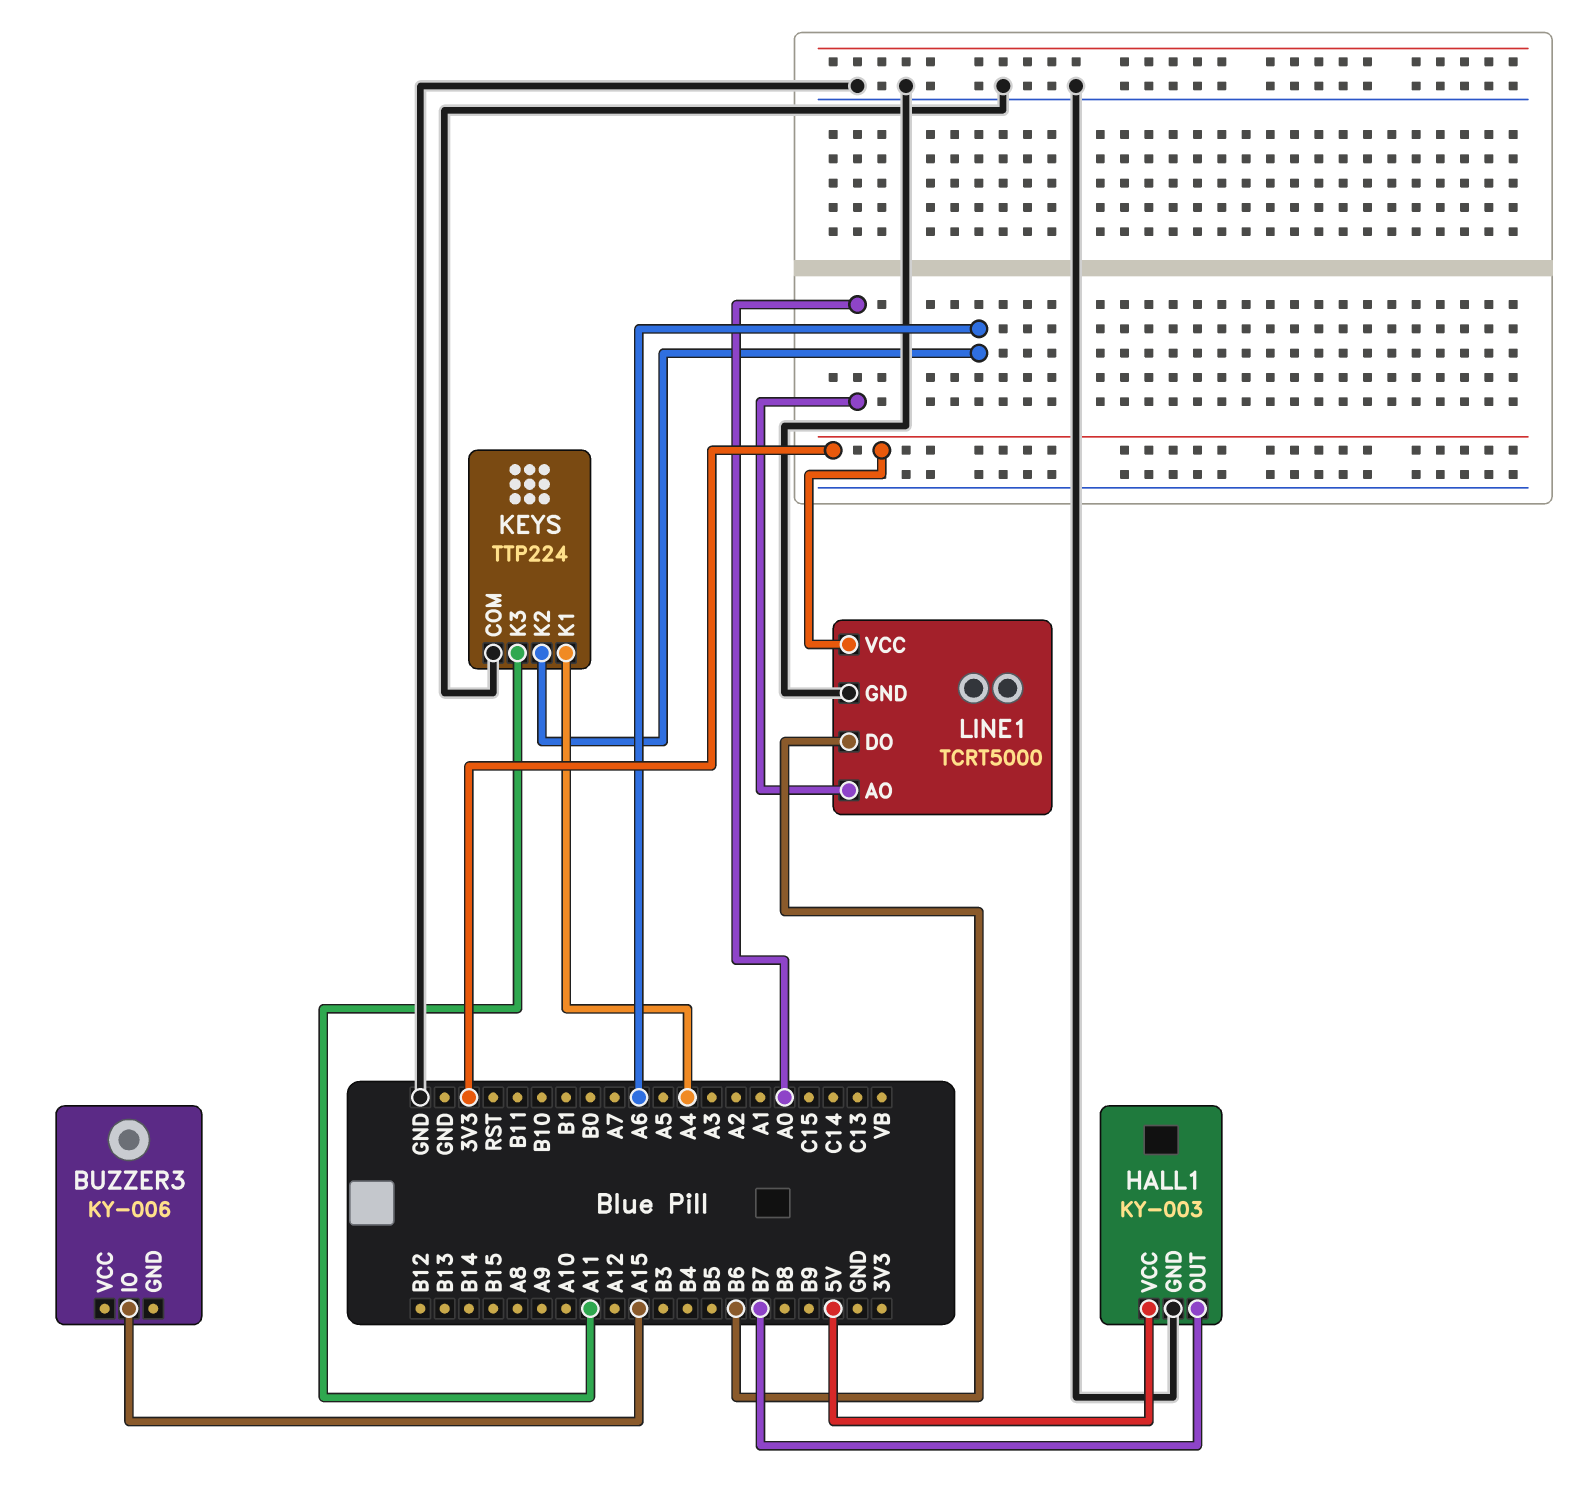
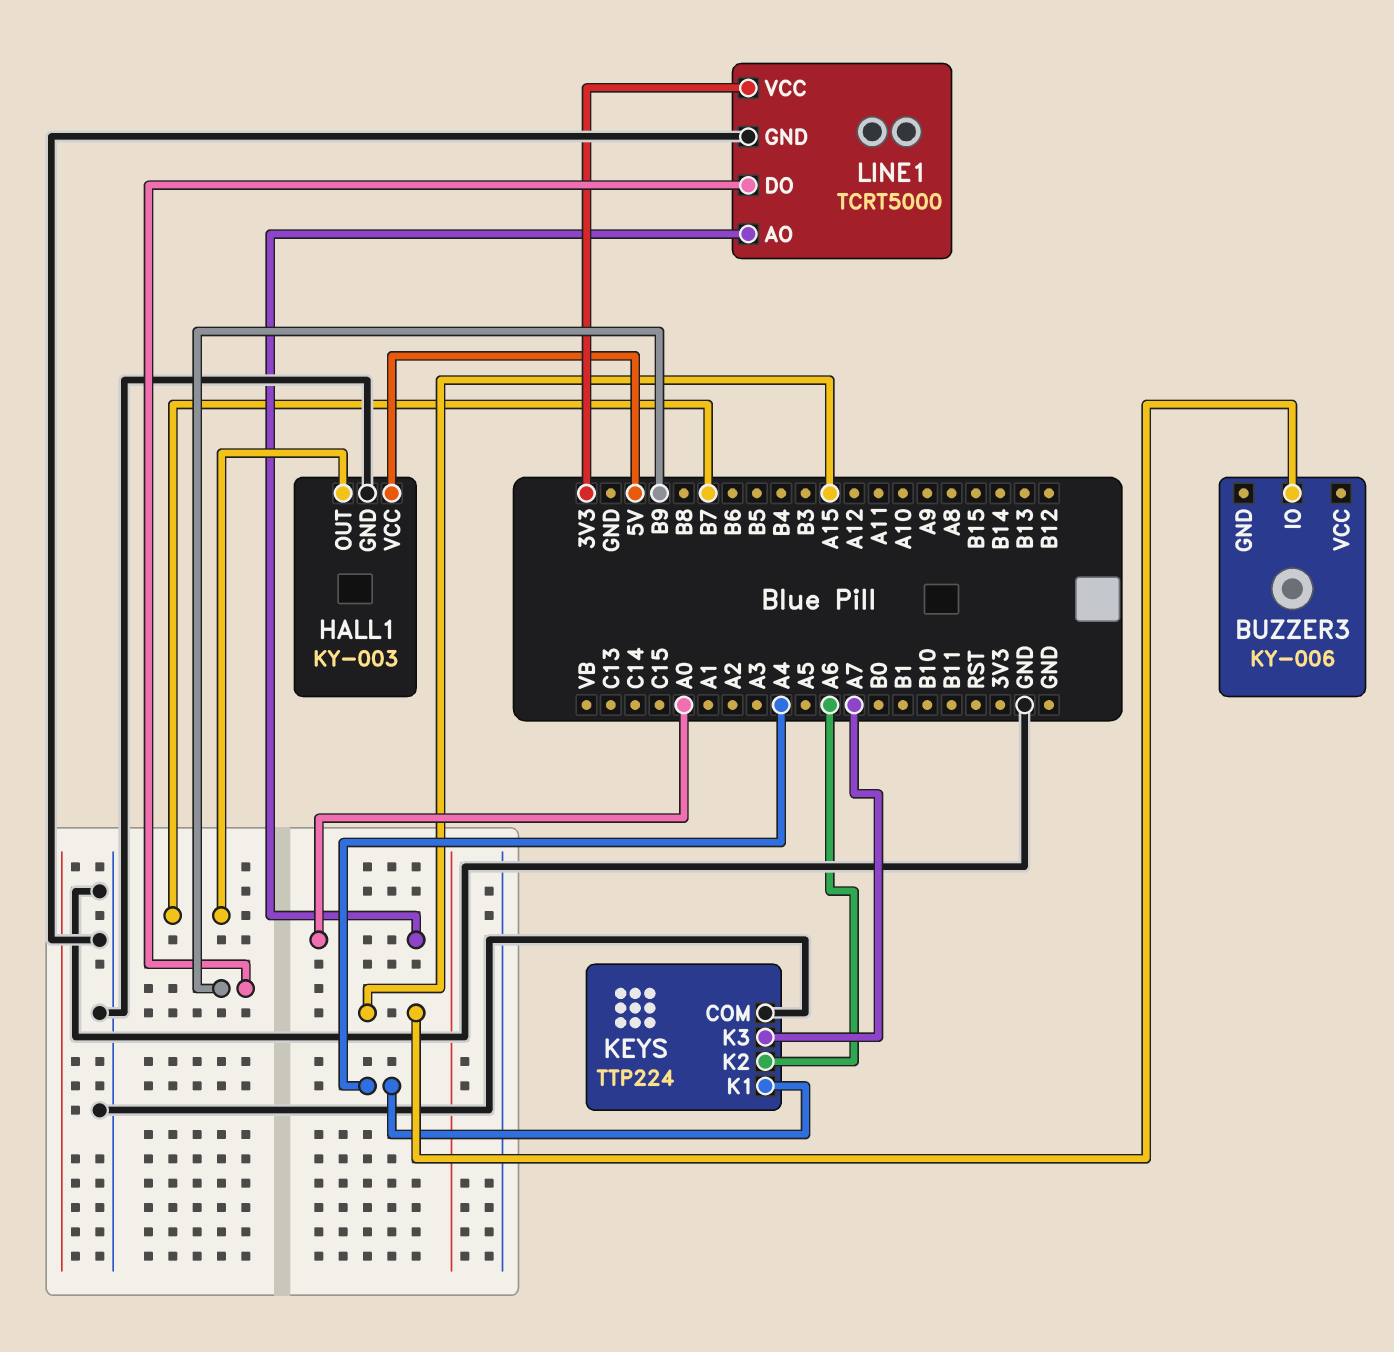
KEYS pin K3: A11 -> A7
LINE1 pin DO: B6 -> B9

